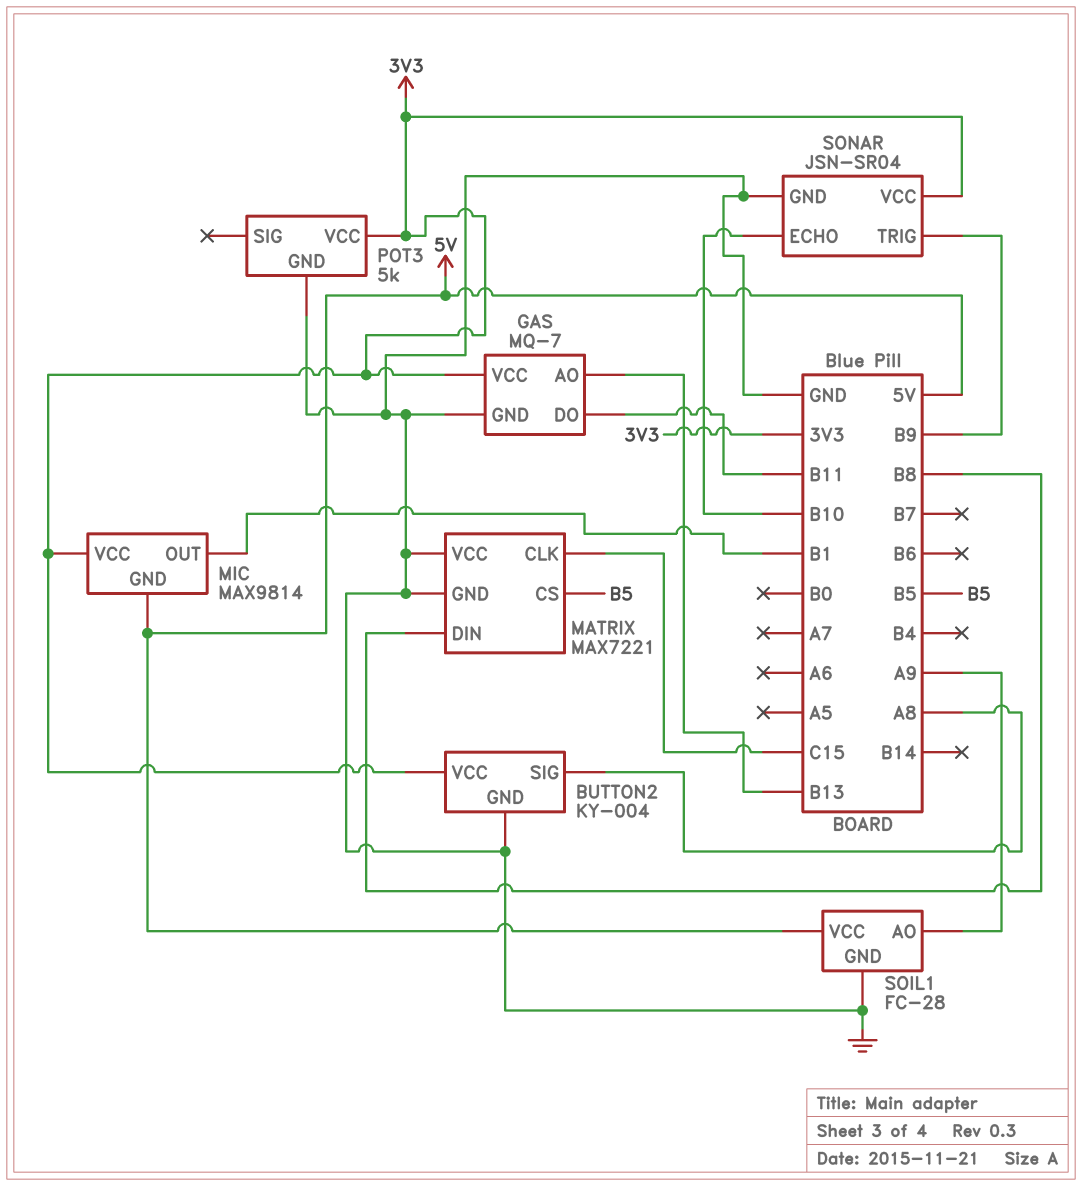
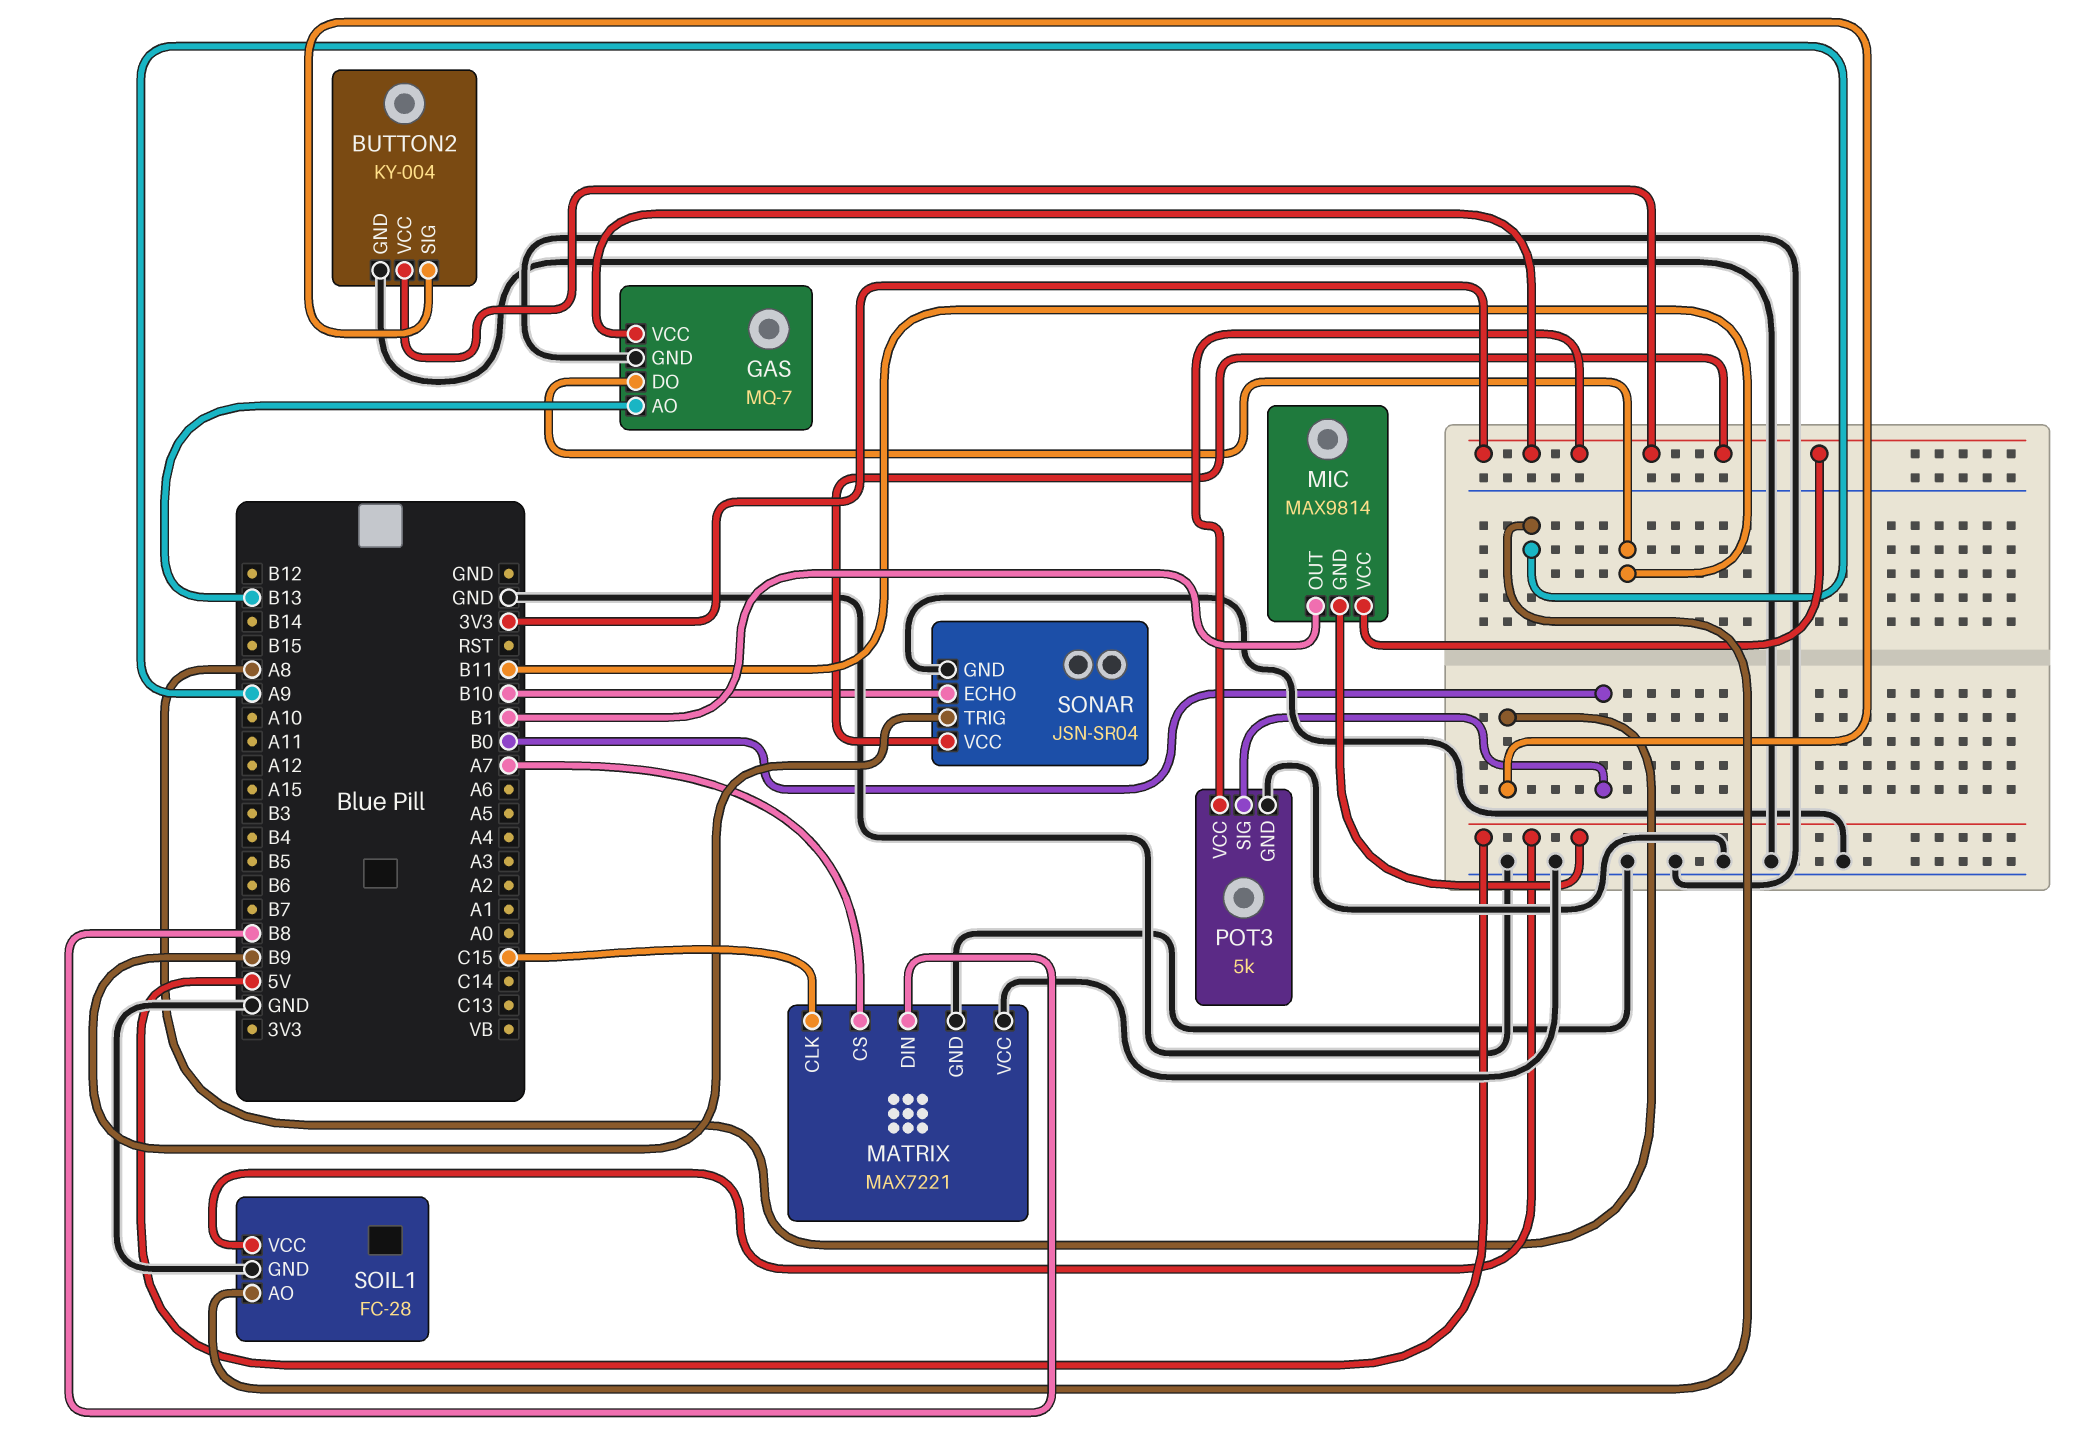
MATRIX pin CS: B5 -> A7
POT3 pin SIG: none -> B0

